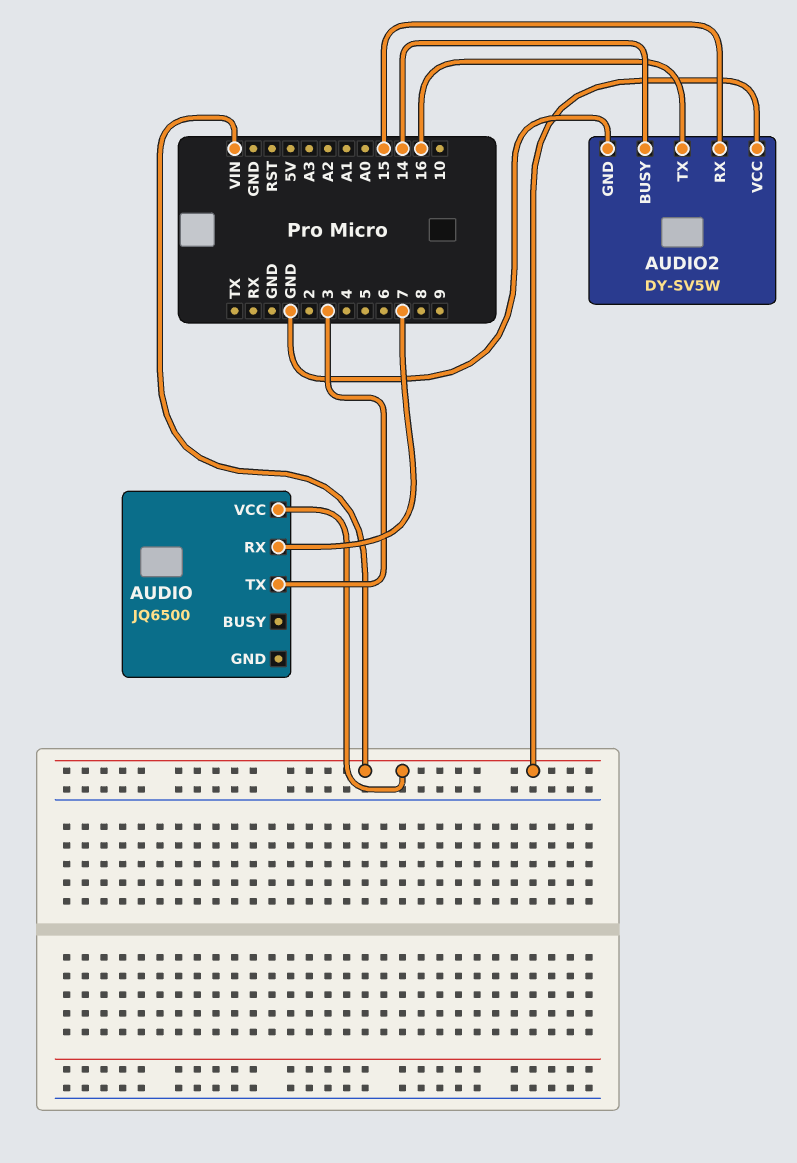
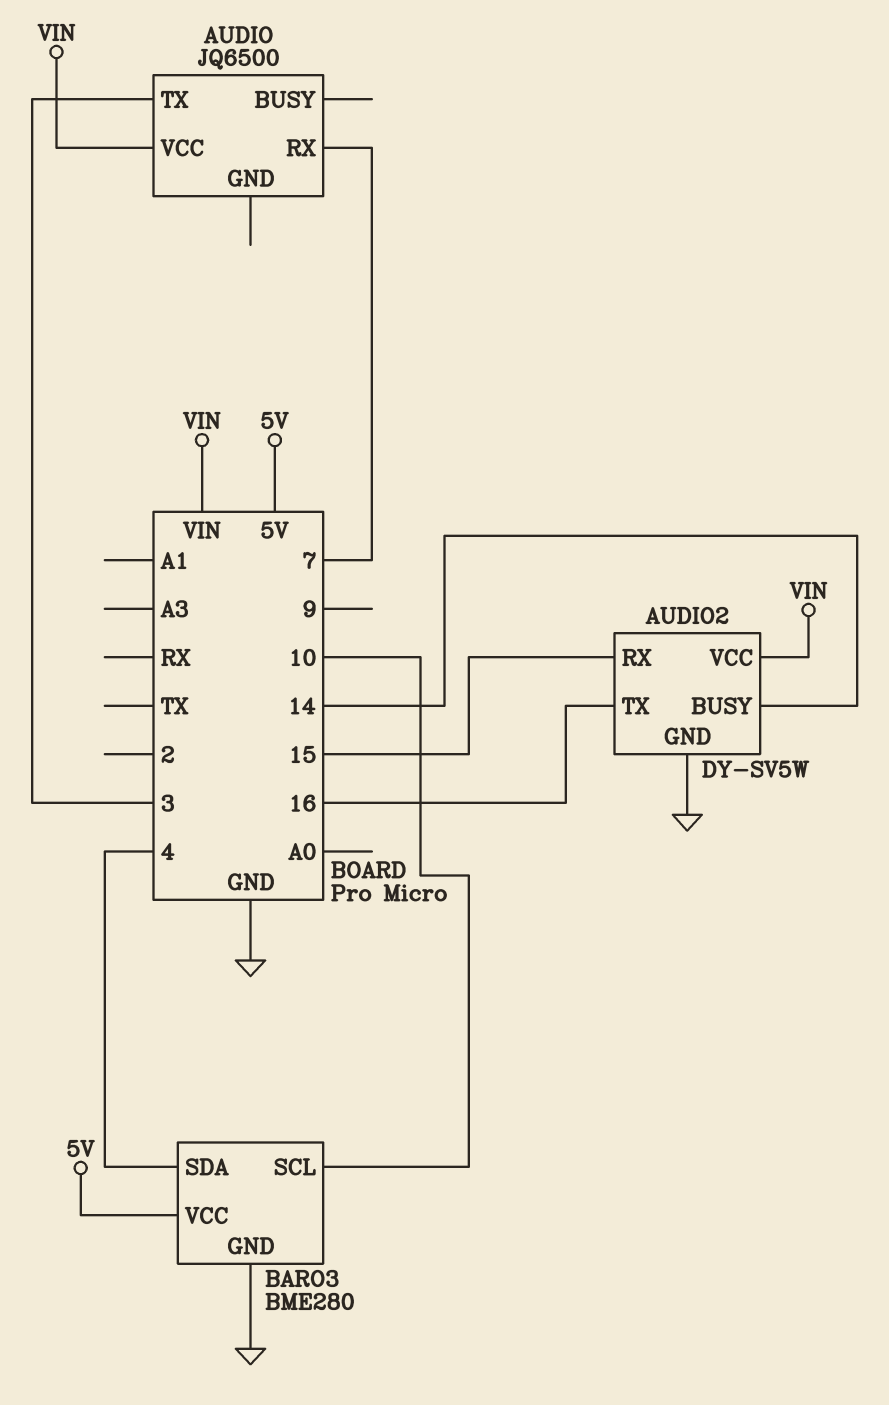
BARO3: none -> BME280
BARO3 pin GND: none -> GND
BARO3 pin SCL: none -> 10
BARO3 pin SDA: none -> 4
BARO3 pin VCC: none -> 5V

